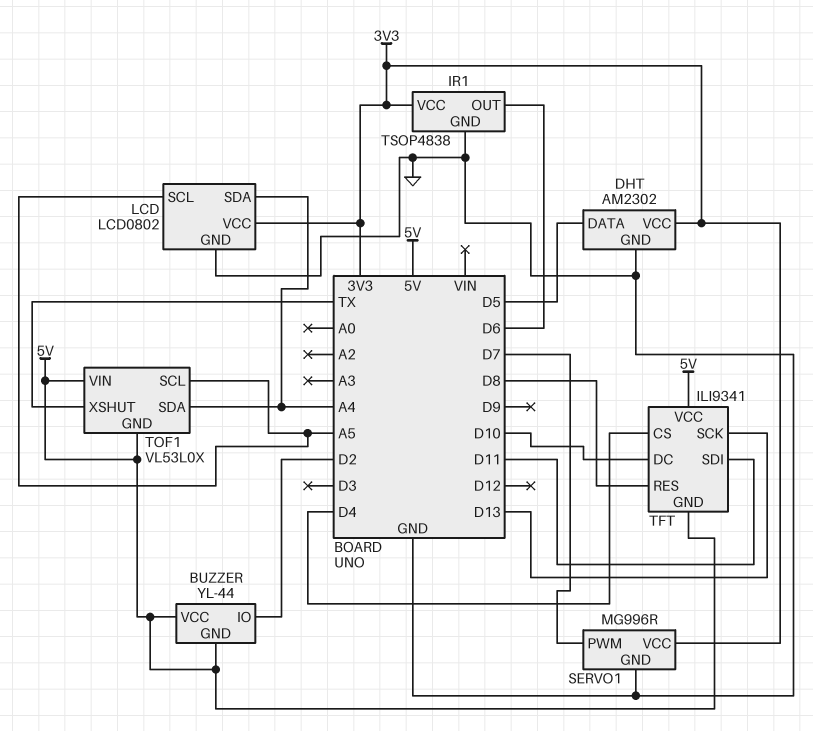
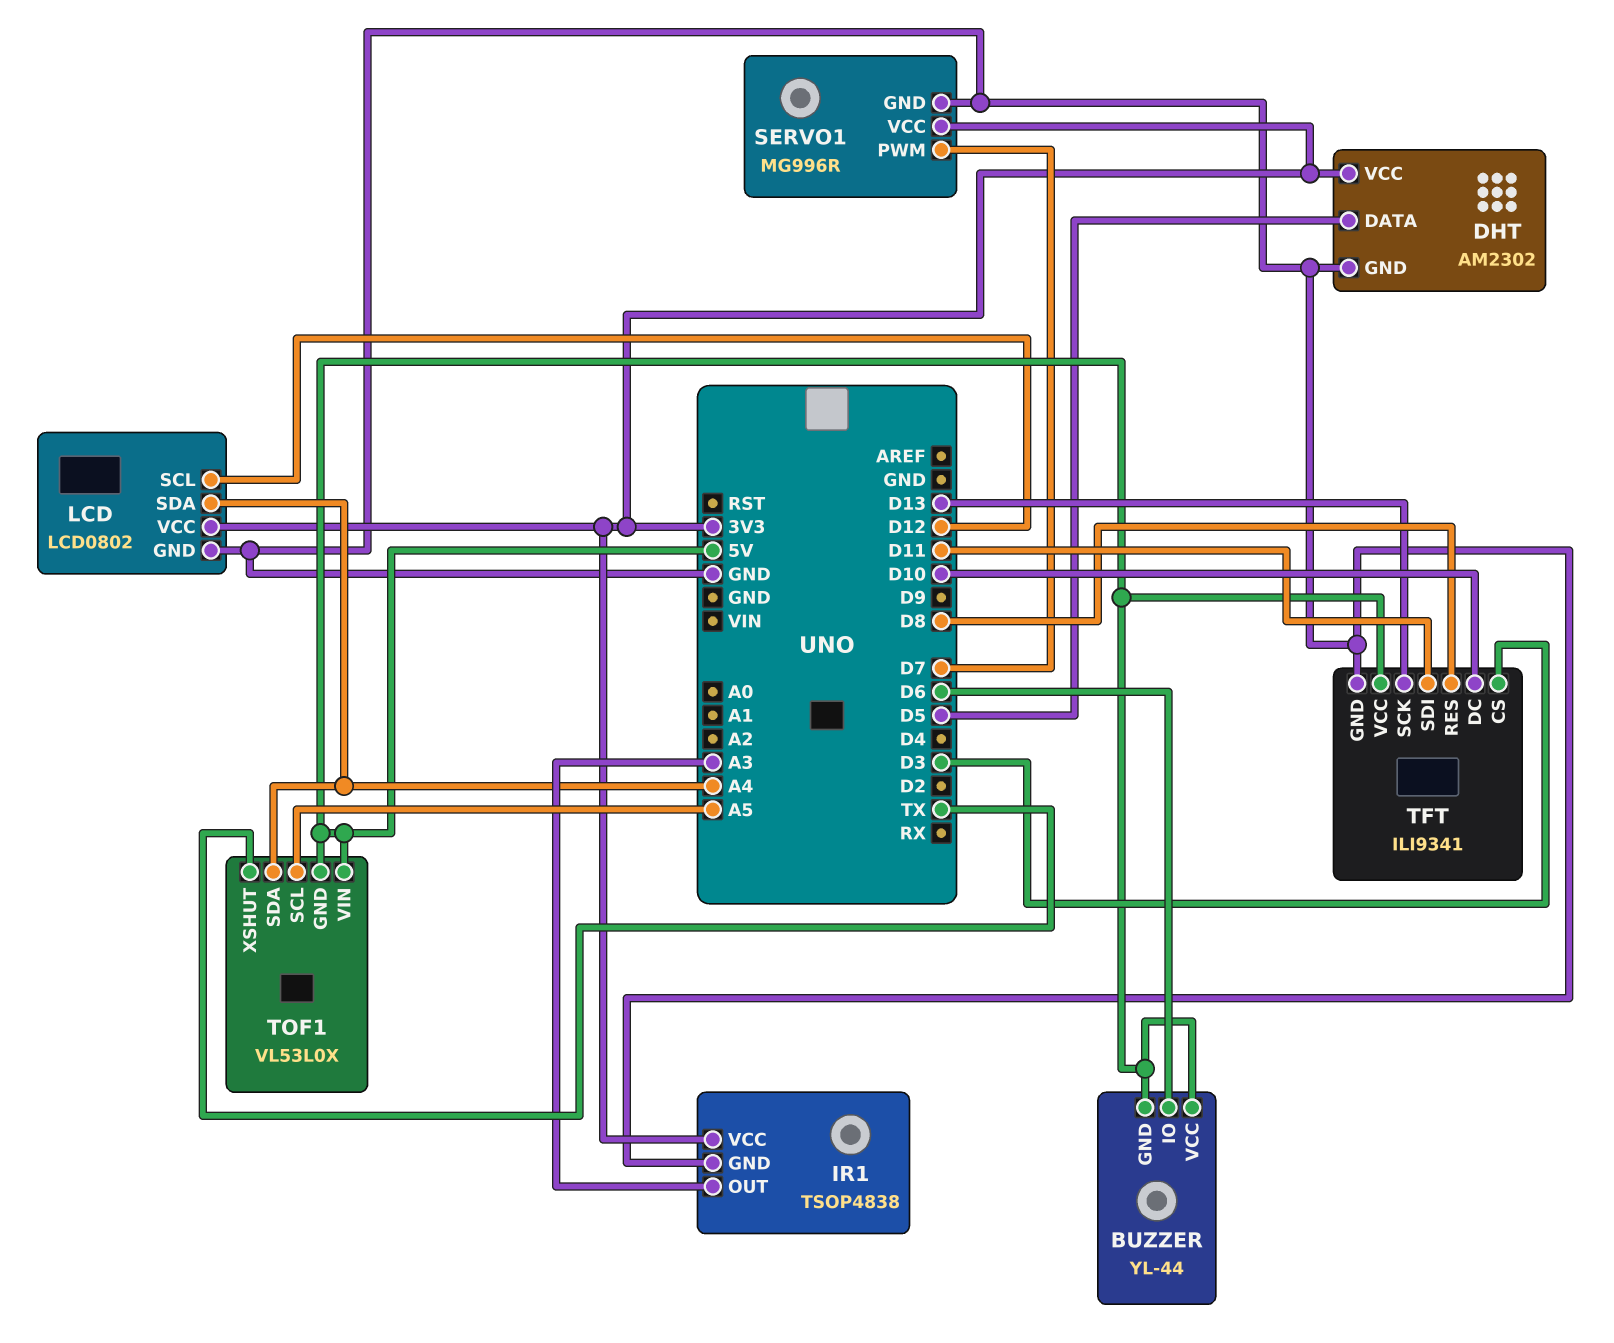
BUZZER pin IO: D2 -> D6
IR1 pin OUT: D6 -> A3
LCD pin SCL: A5 -> D12
TFT pin CS: D4 -> D3
TFT pin GND: 5V -> GND

